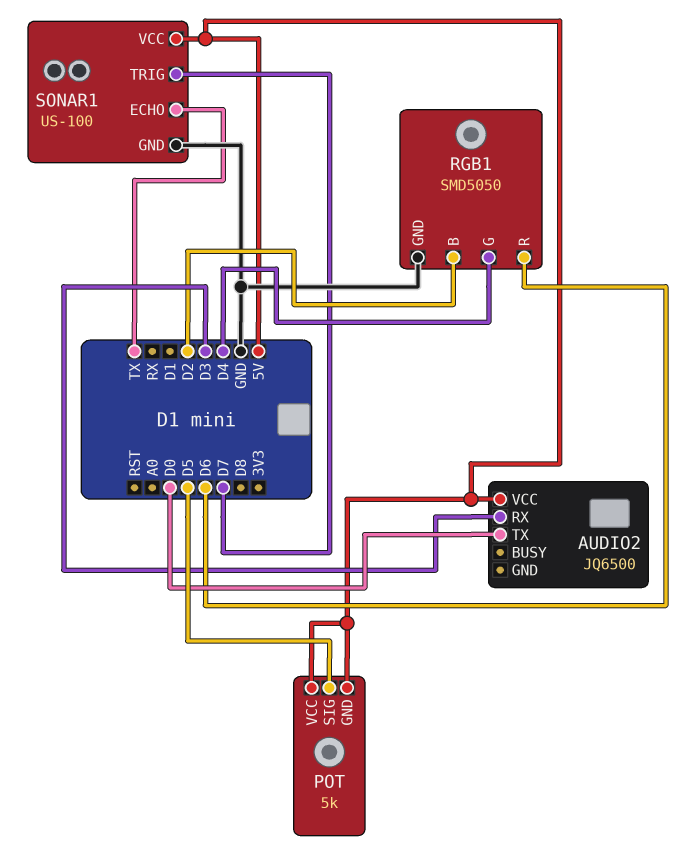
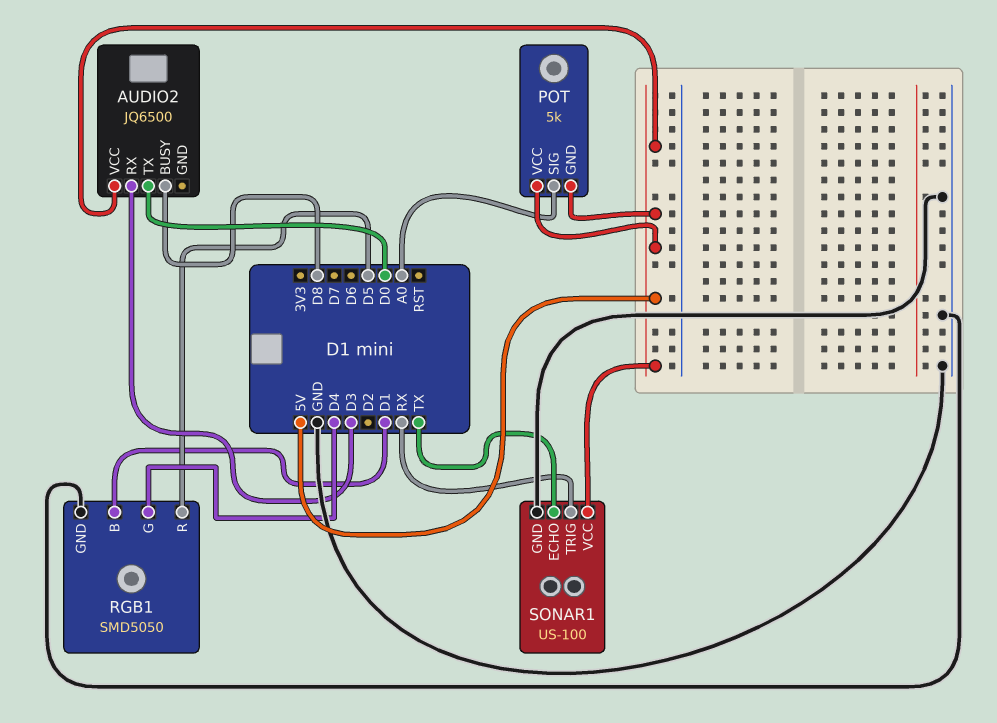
AUDIO2 pin BUSY: none -> D8
POT pin SIG: D5 -> A0
RGB1 pin B: D2 -> D1
RGB1 pin R: D6 -> D5
SONAR1 pin TRIG: D7 -> RX

